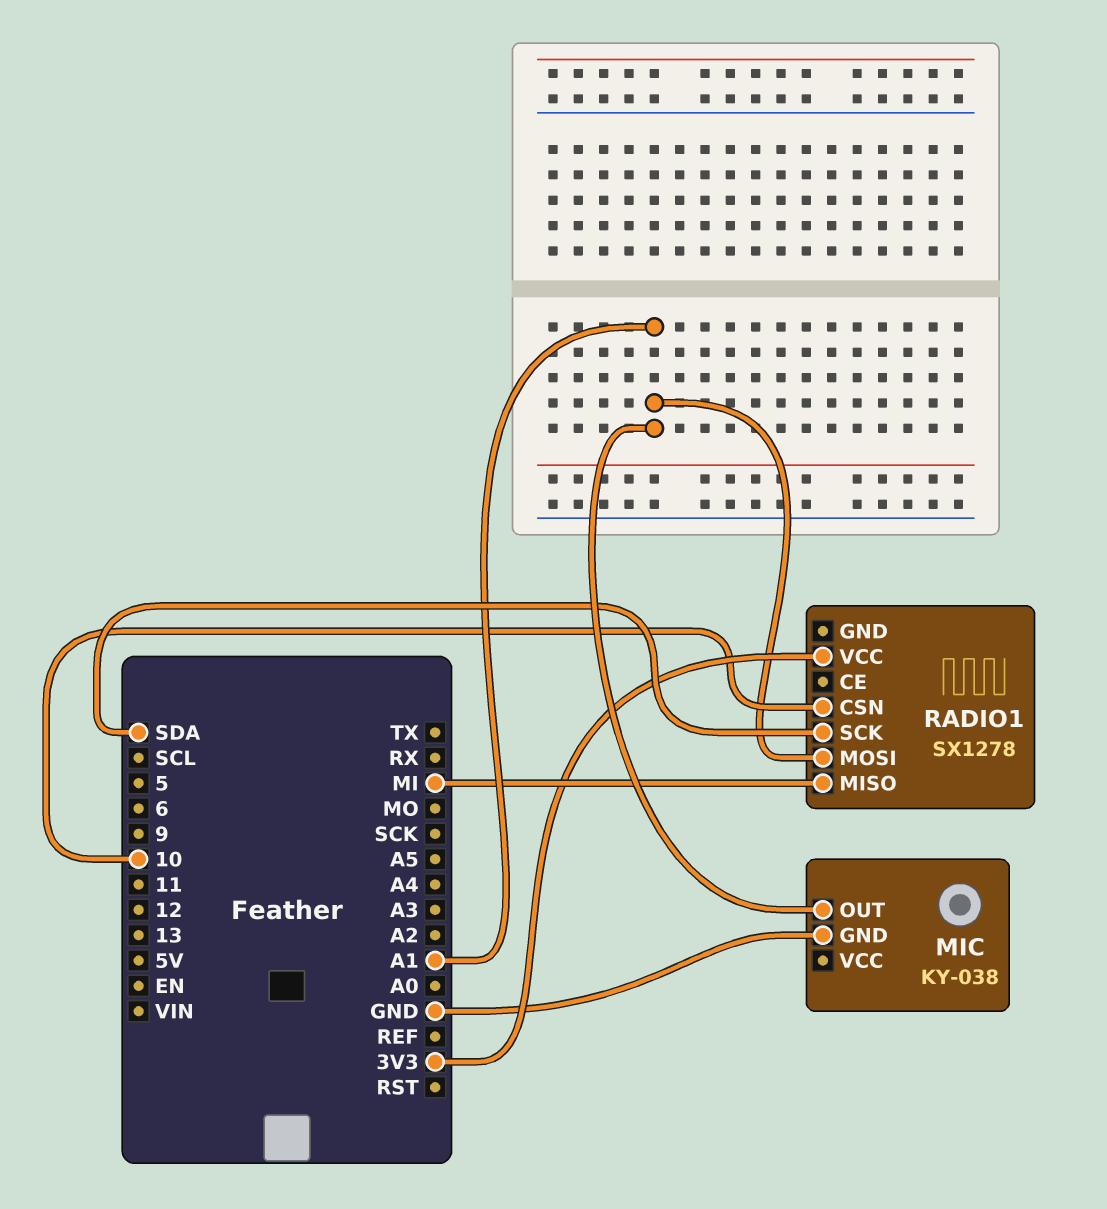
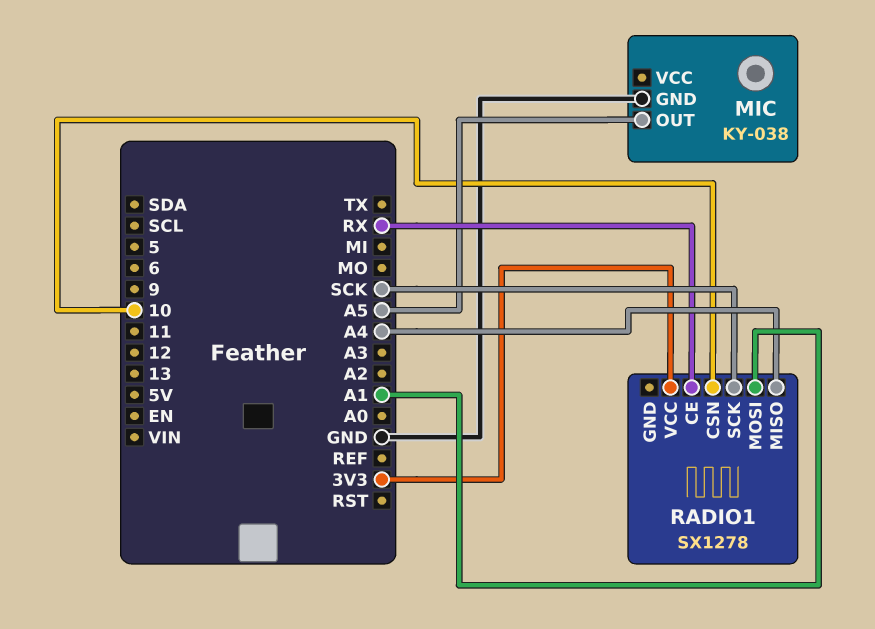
MIC pin OUT: A1 -> A5
RADIO1 pin CE: none -> RX
RADIO1 pin MISO: MI -> A4
RADIO1 pin SCK: SDA -> SCK

